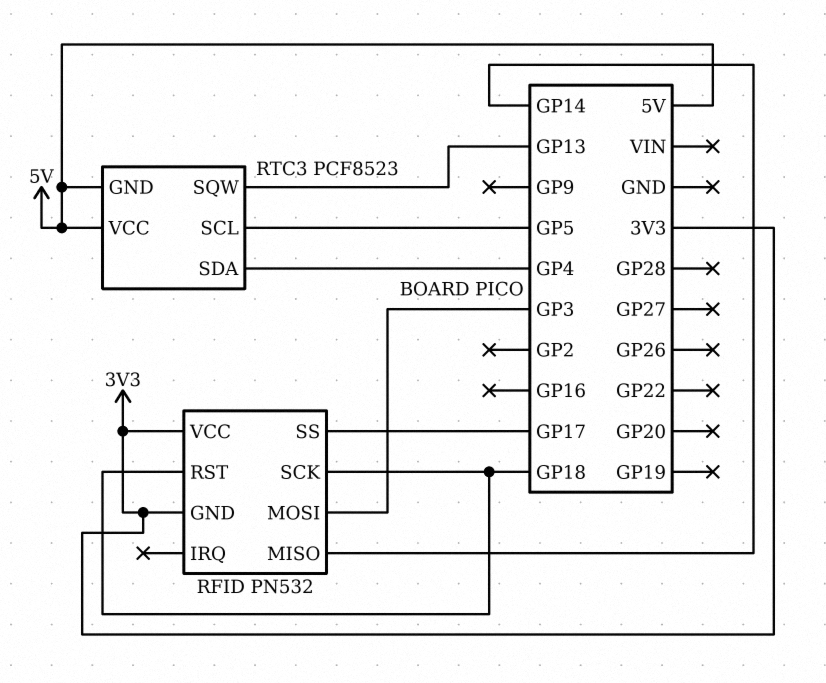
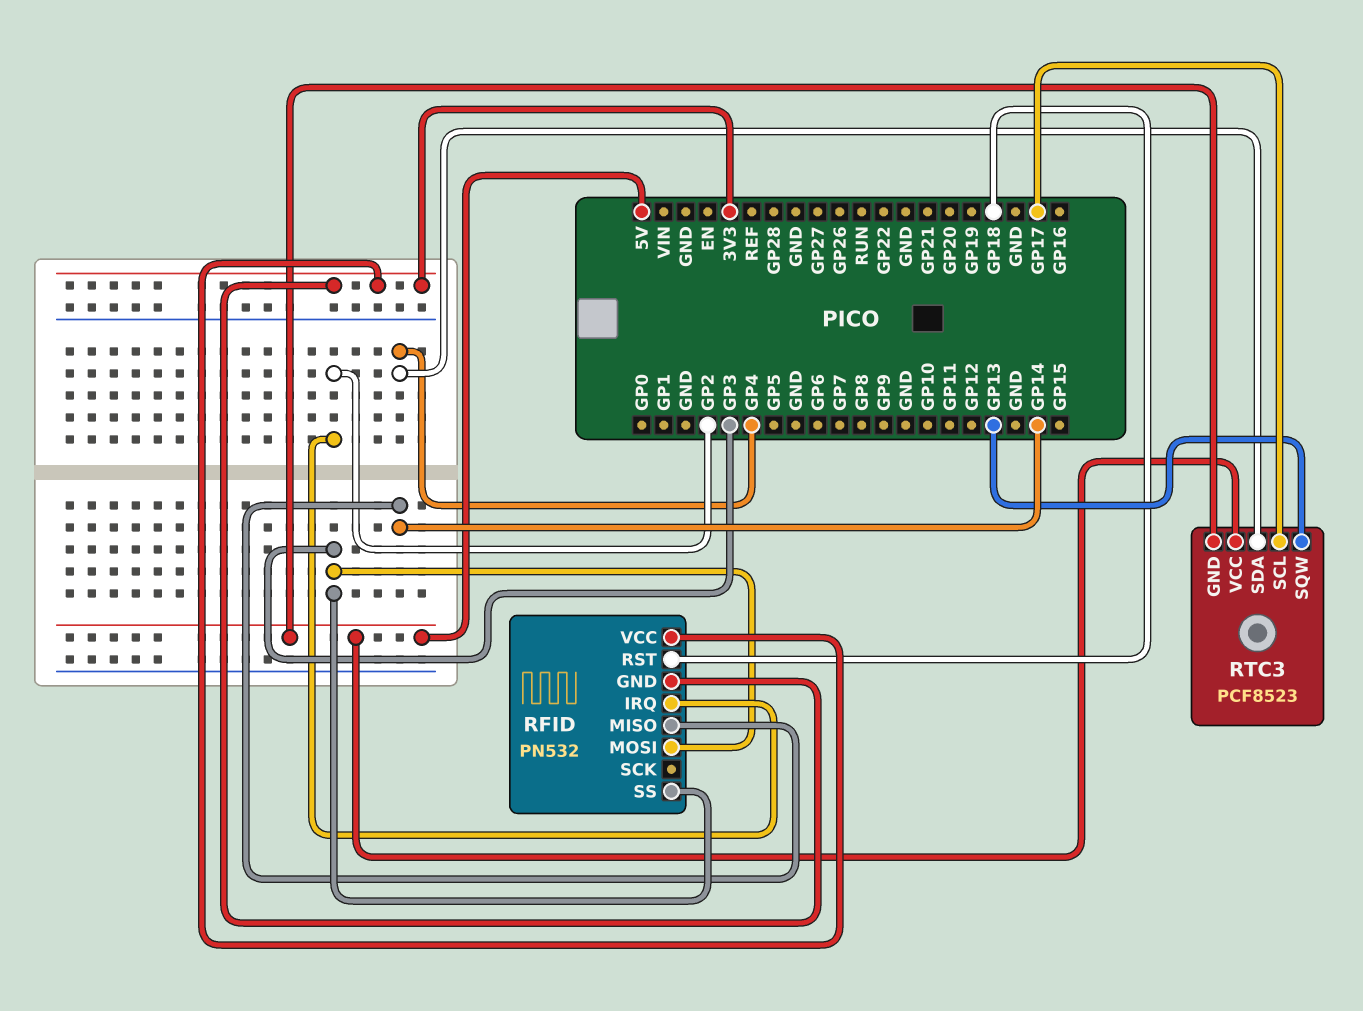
RFID pin IRQ: none -> GP2
RFID pin SCK: GP18 -> none
RFID pin SS: GP17 -> GP3
RTC3 pin SCL: GP5 -> GP17

